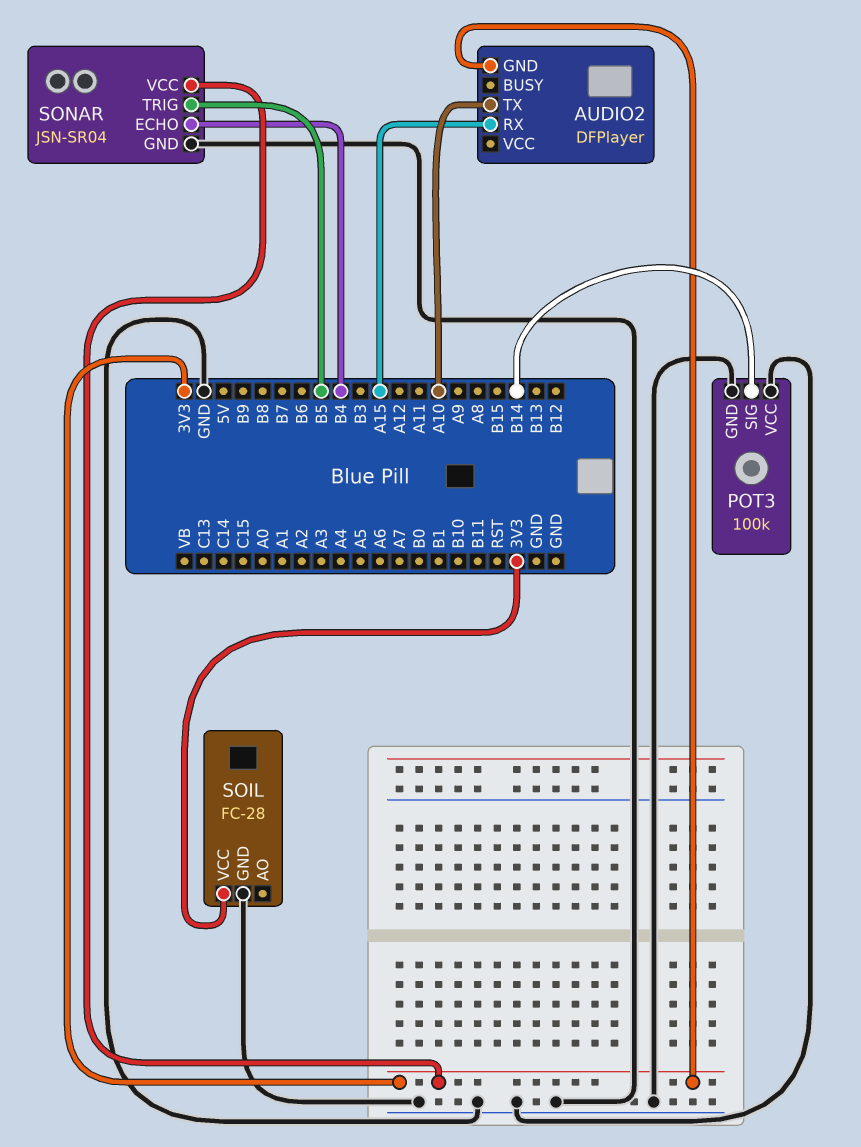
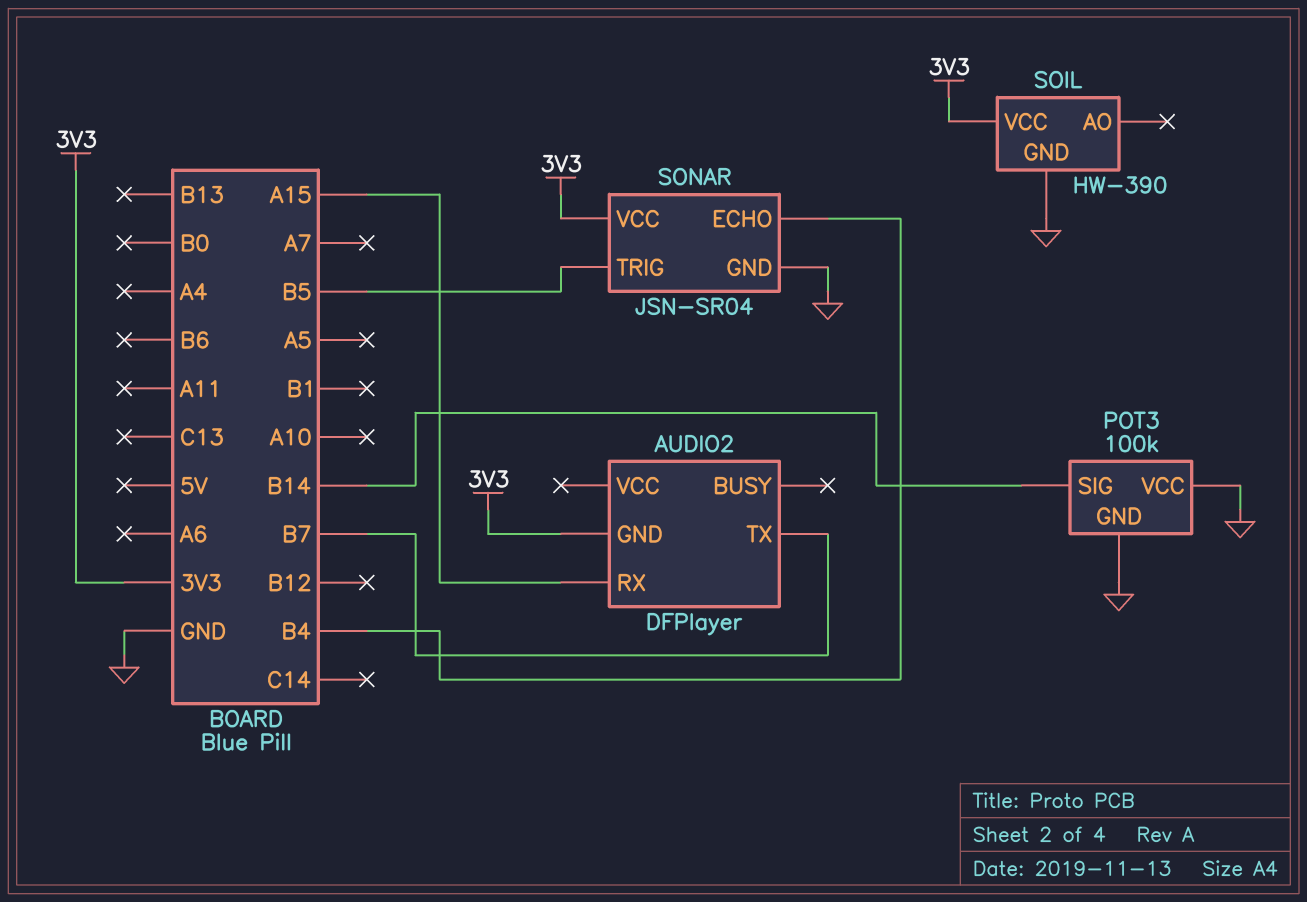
AUDIO2 pin TX: A10 -> B7
SOIL: FC-28 -> HW-390

